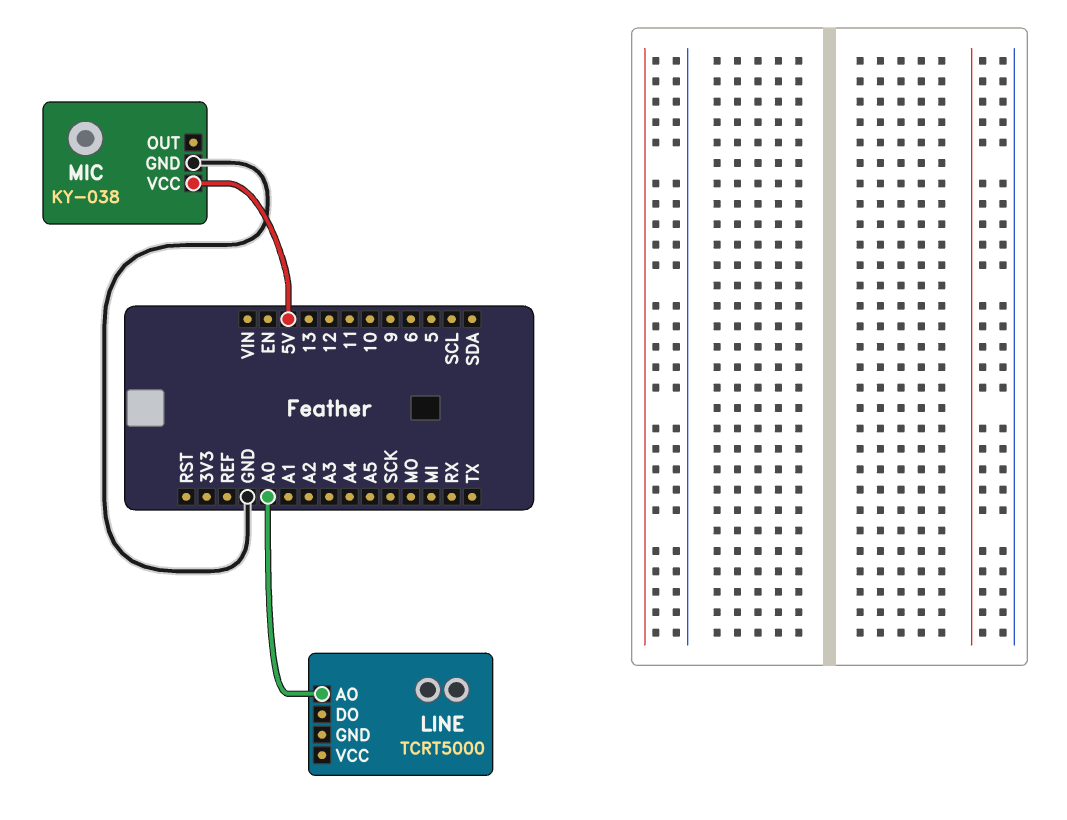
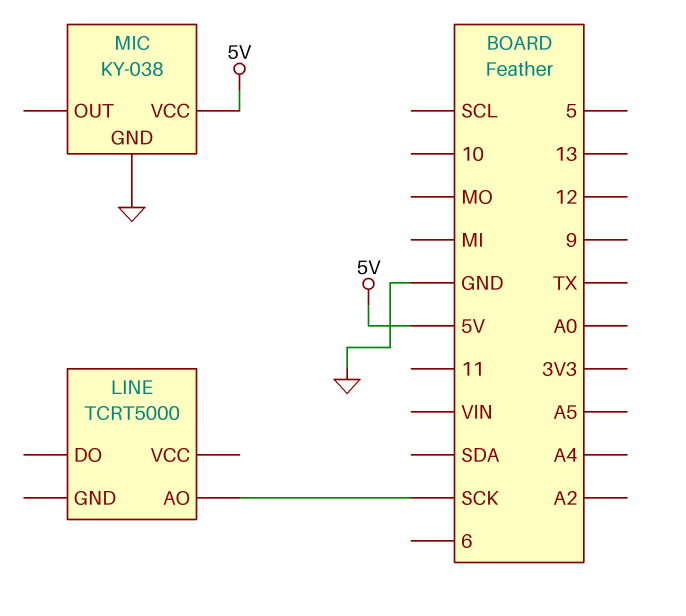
LINE pin AO: A0 -> SCK

